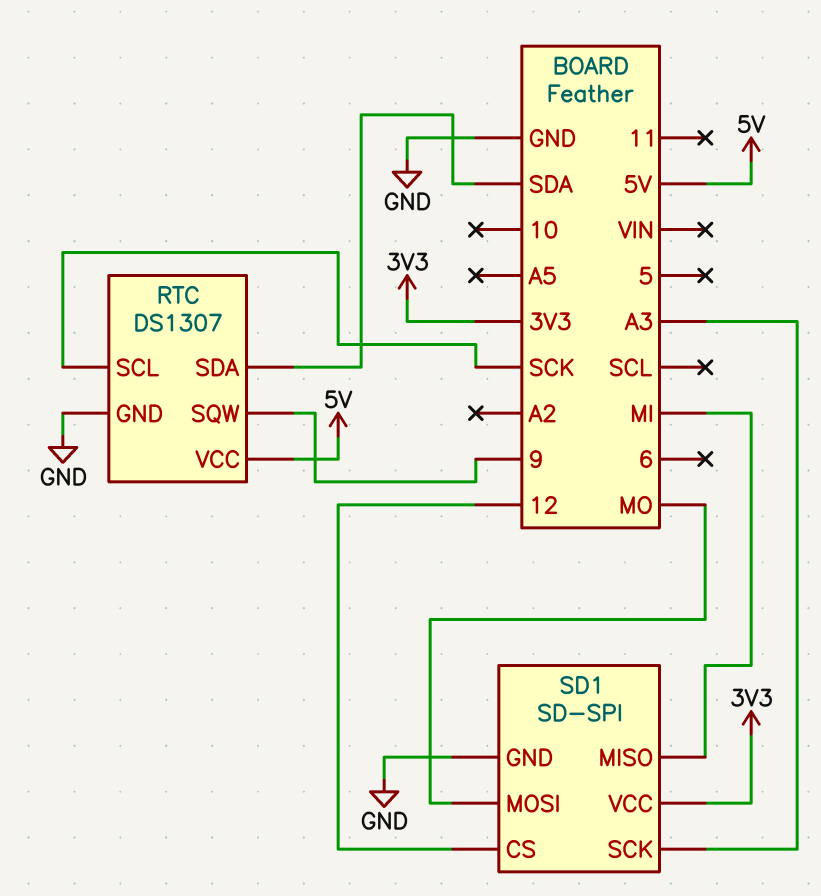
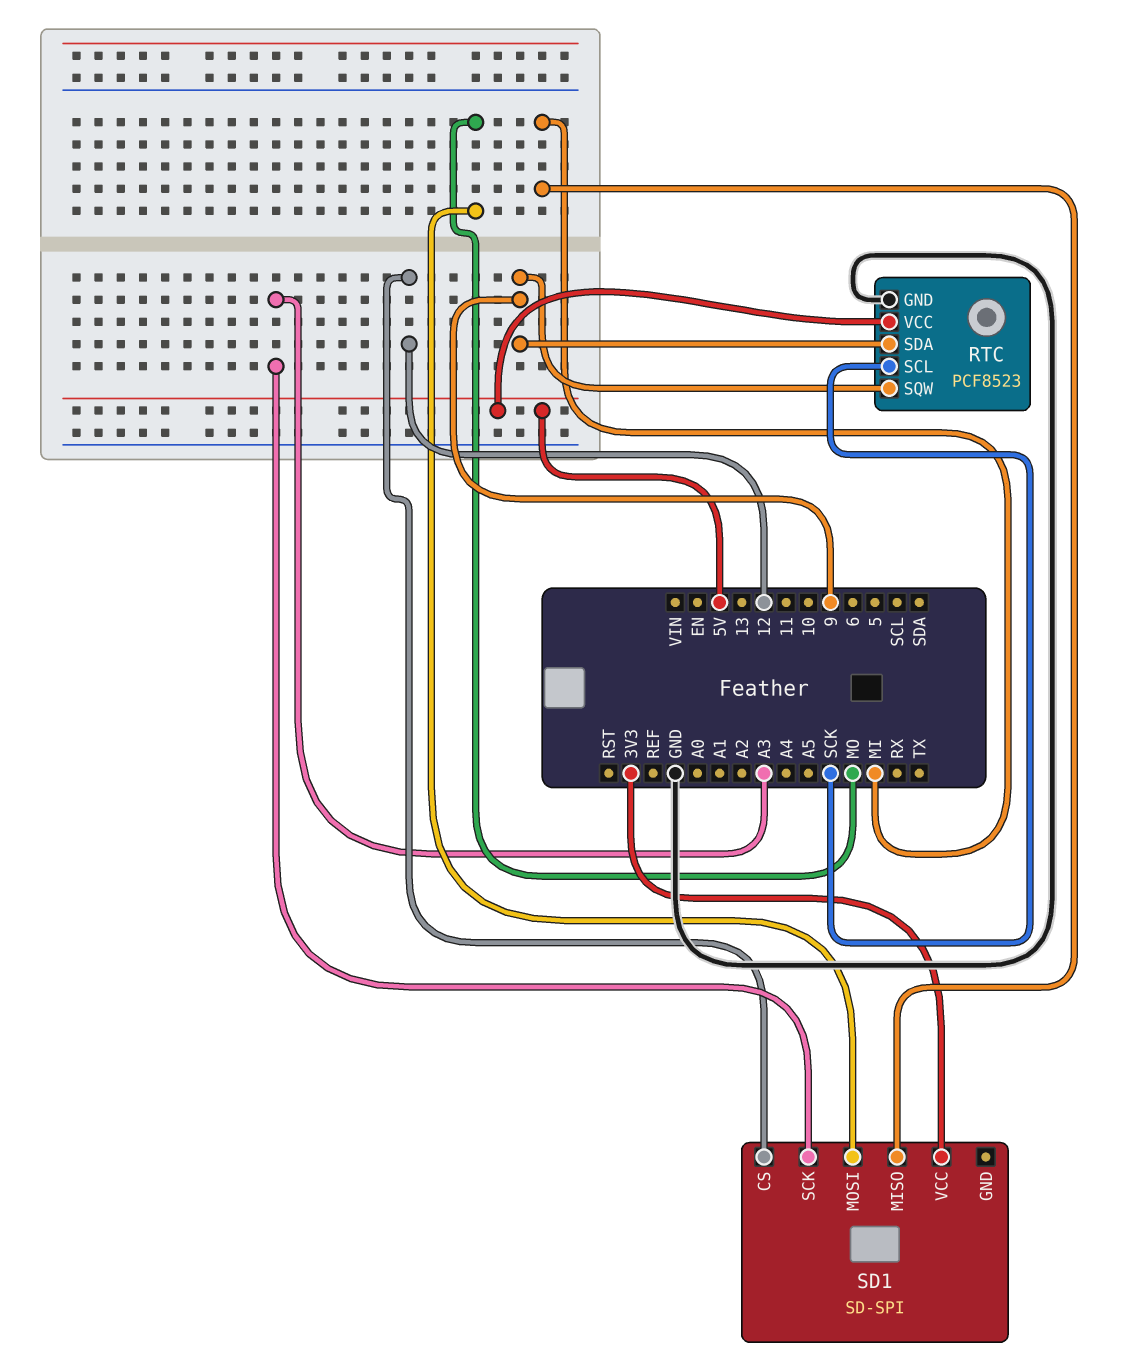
RTC: DS1307 -> PCF8523
RTC pin SDA: SDA -> 9
SD1 pin GND: GND -> none

